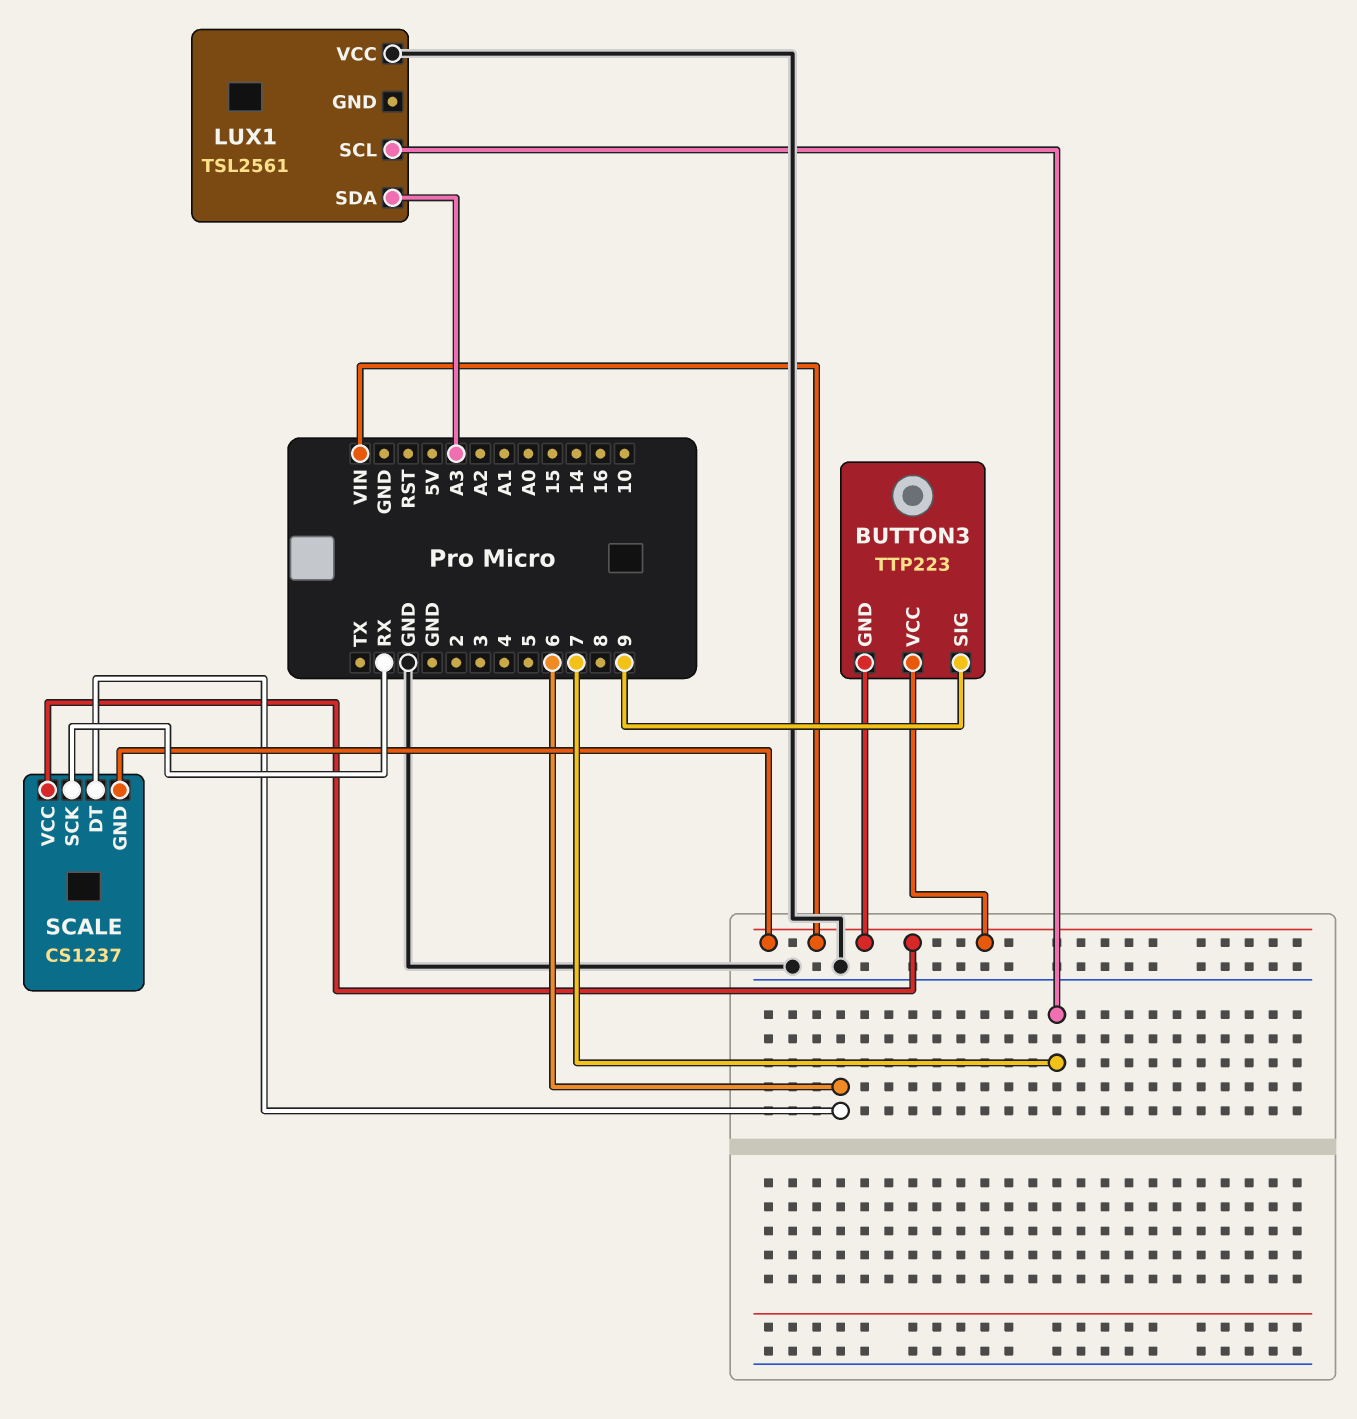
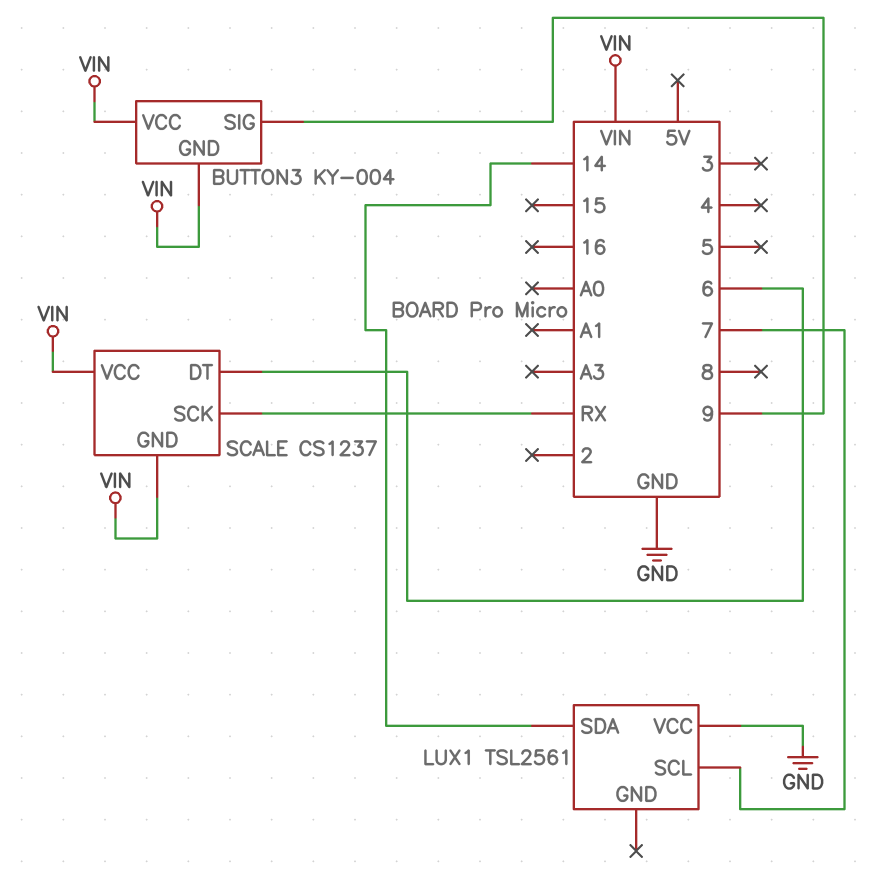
BUTTON3: TTP223 -> KY-004
LUX1 pin SDA: A3 -> 14

